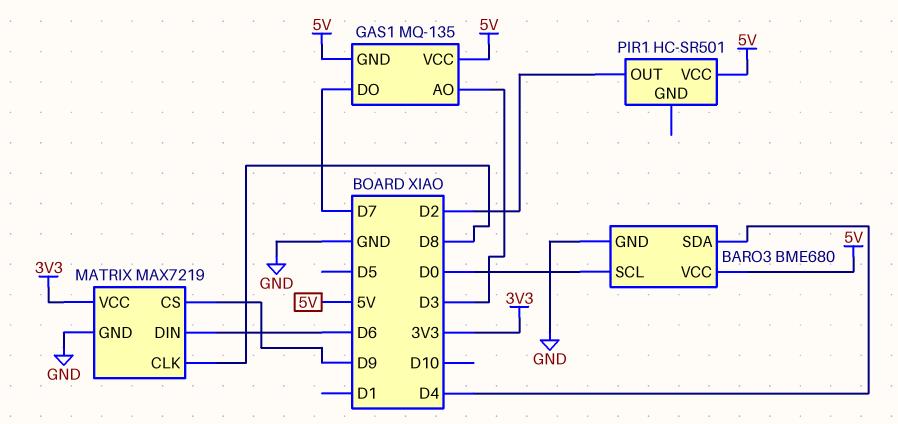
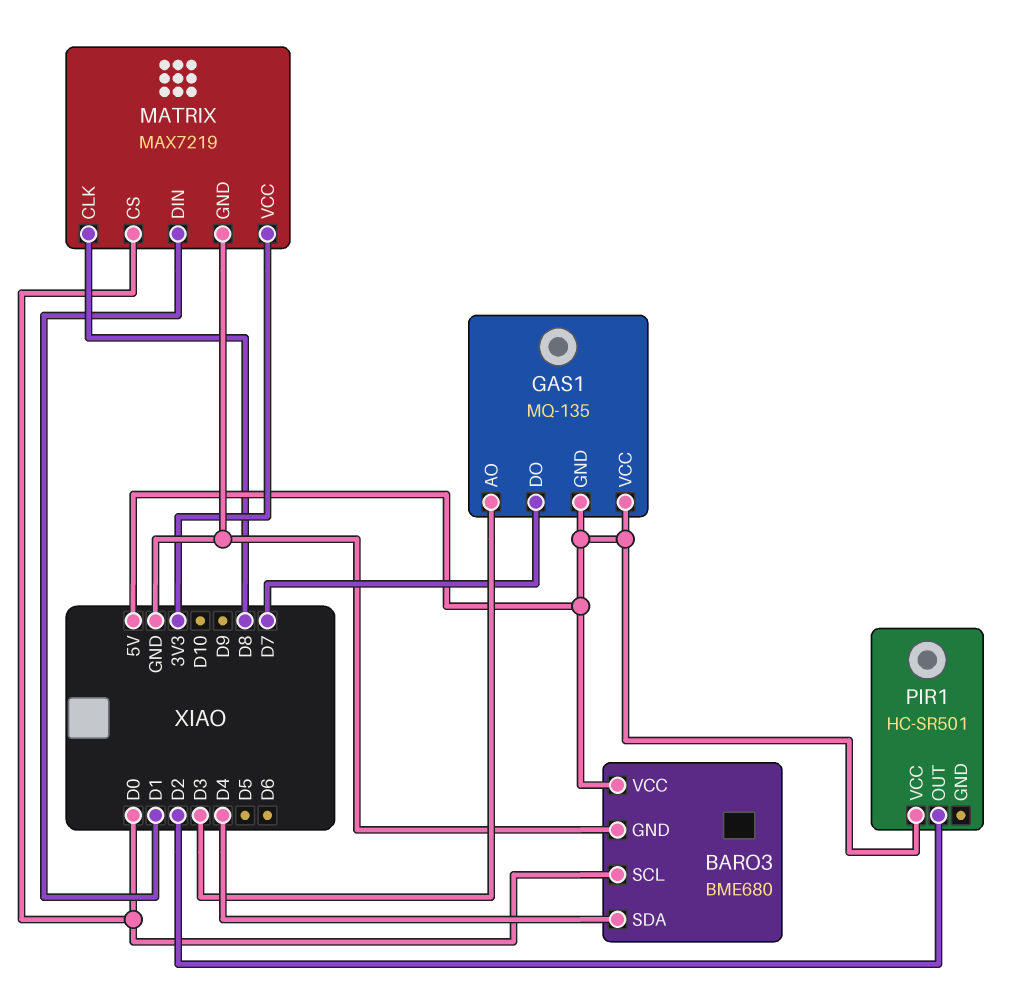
MATRIX pin CS: D9 -> D0
MATRIX pin DIN: D6 -> D1

